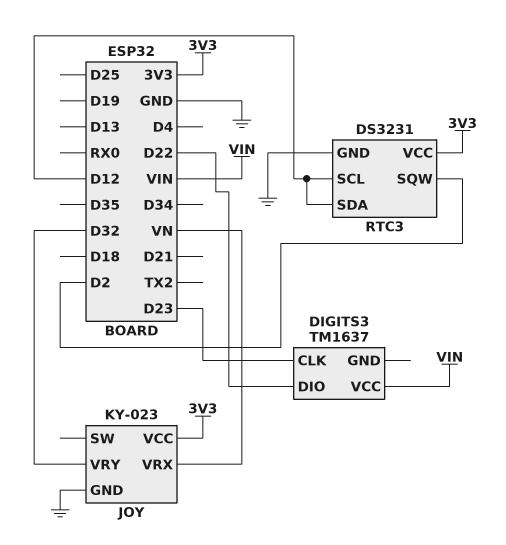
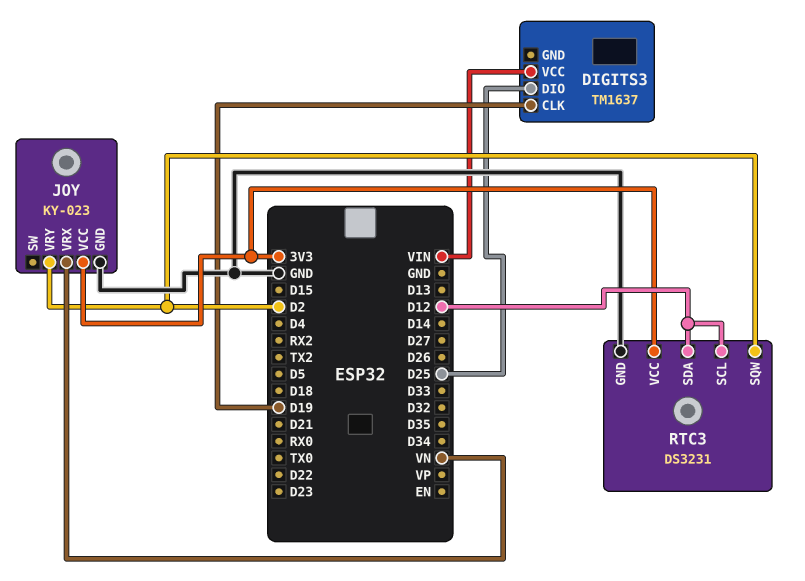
DIGITS3 pin CLK: D23 -> D19
DIGITS3 pin DIO: D22 -> D25
JOY pin VRY: D32 -> D2

